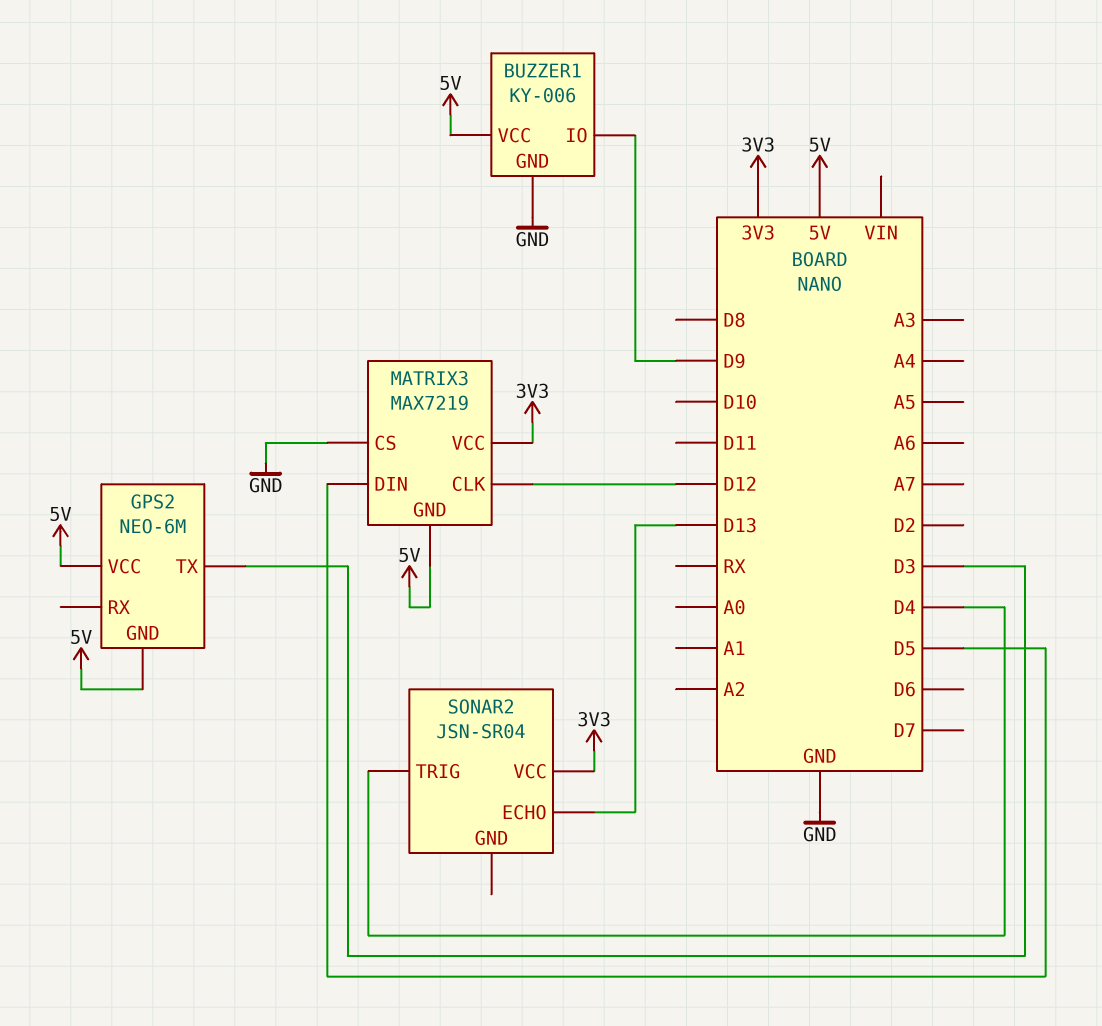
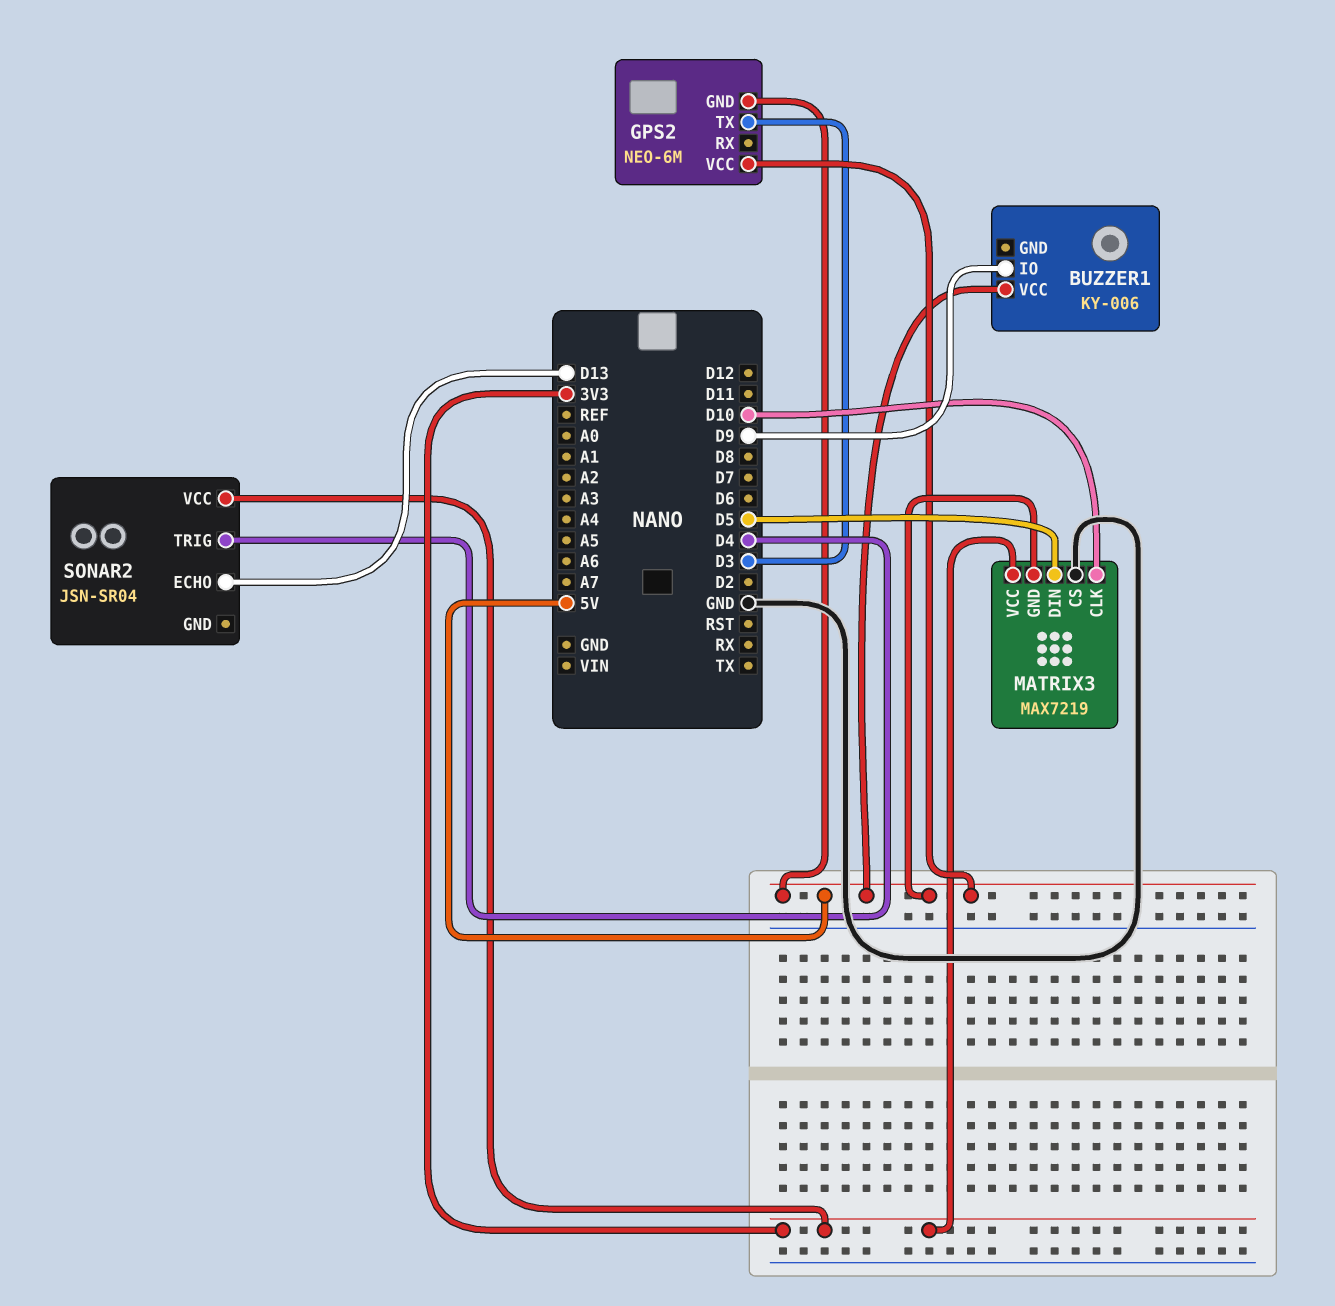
BUZZER1 pin GND: GND -> none
MATRIX3 pin CLK: D12 -> D10

